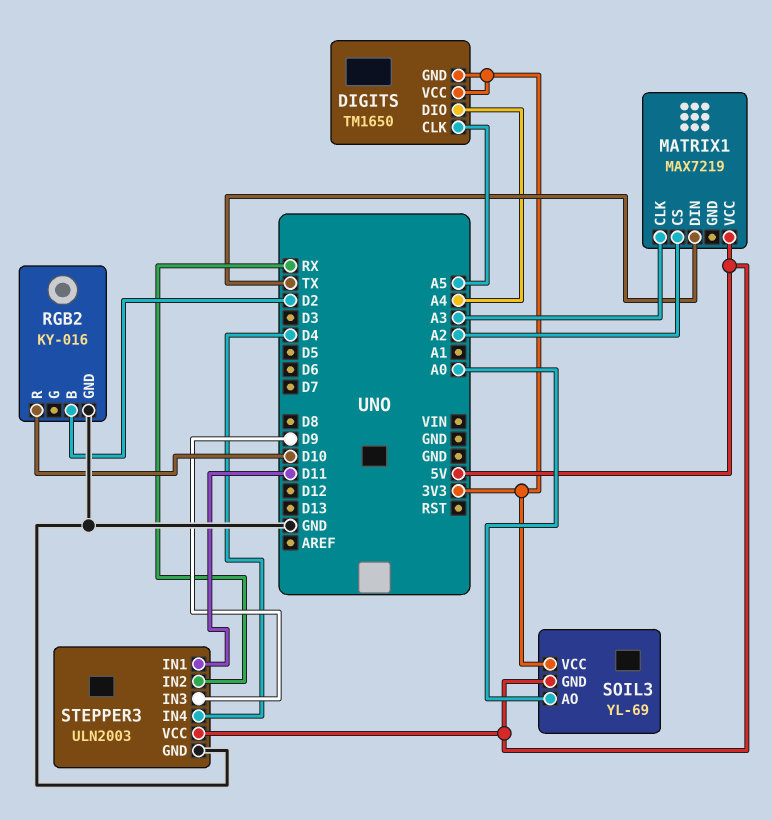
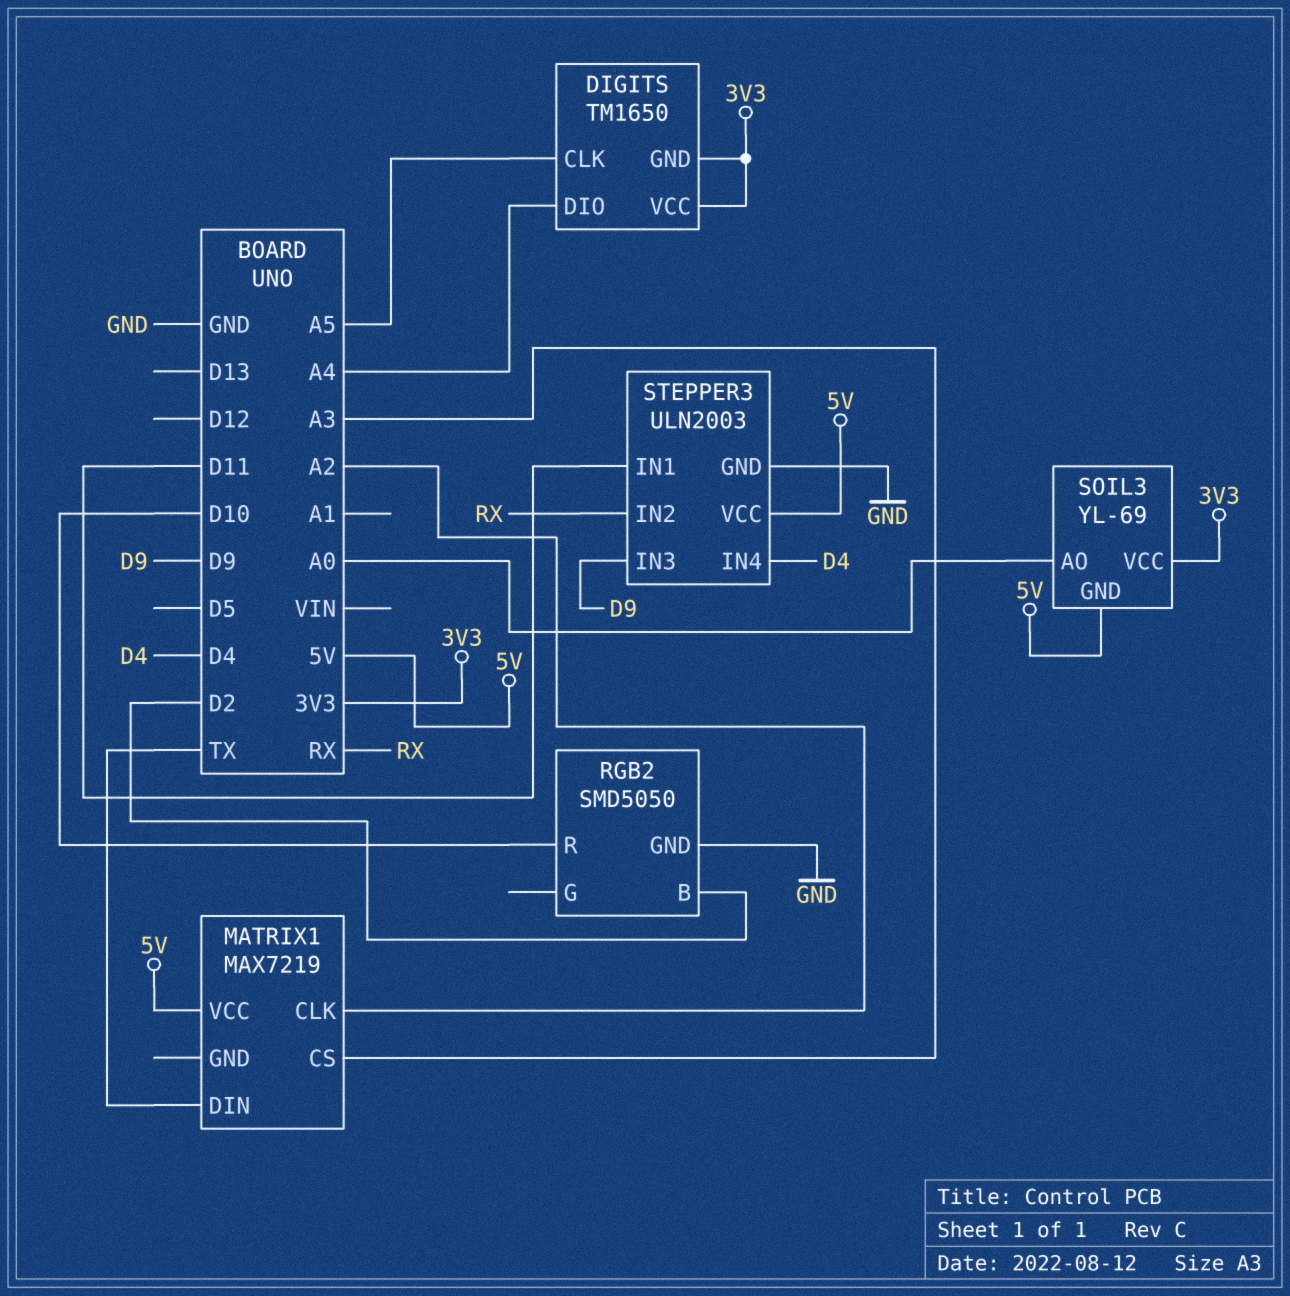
MATRIX1 pin CLK: A3 -> A2
MATRIX1 pin CS: A2 -> A3
RGB2: KY-016 -> SMD5050

